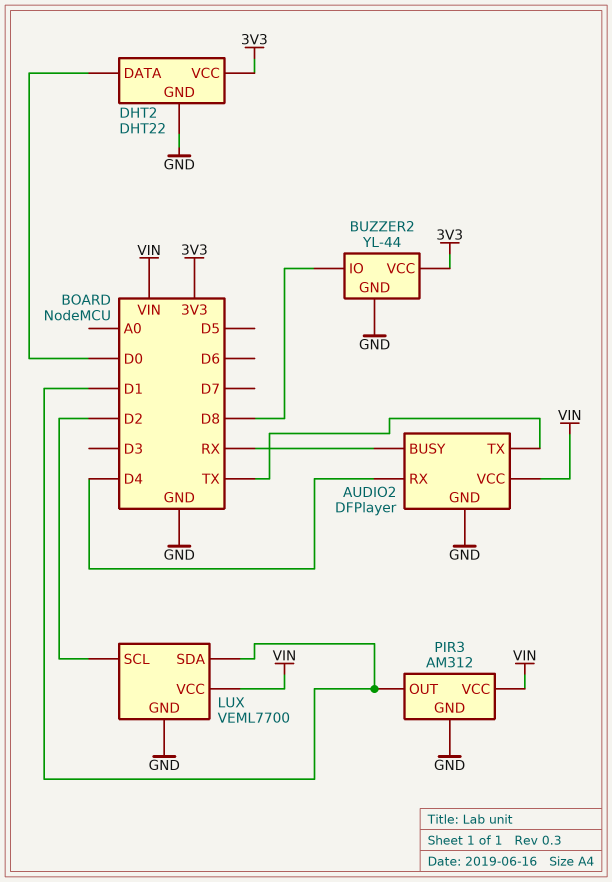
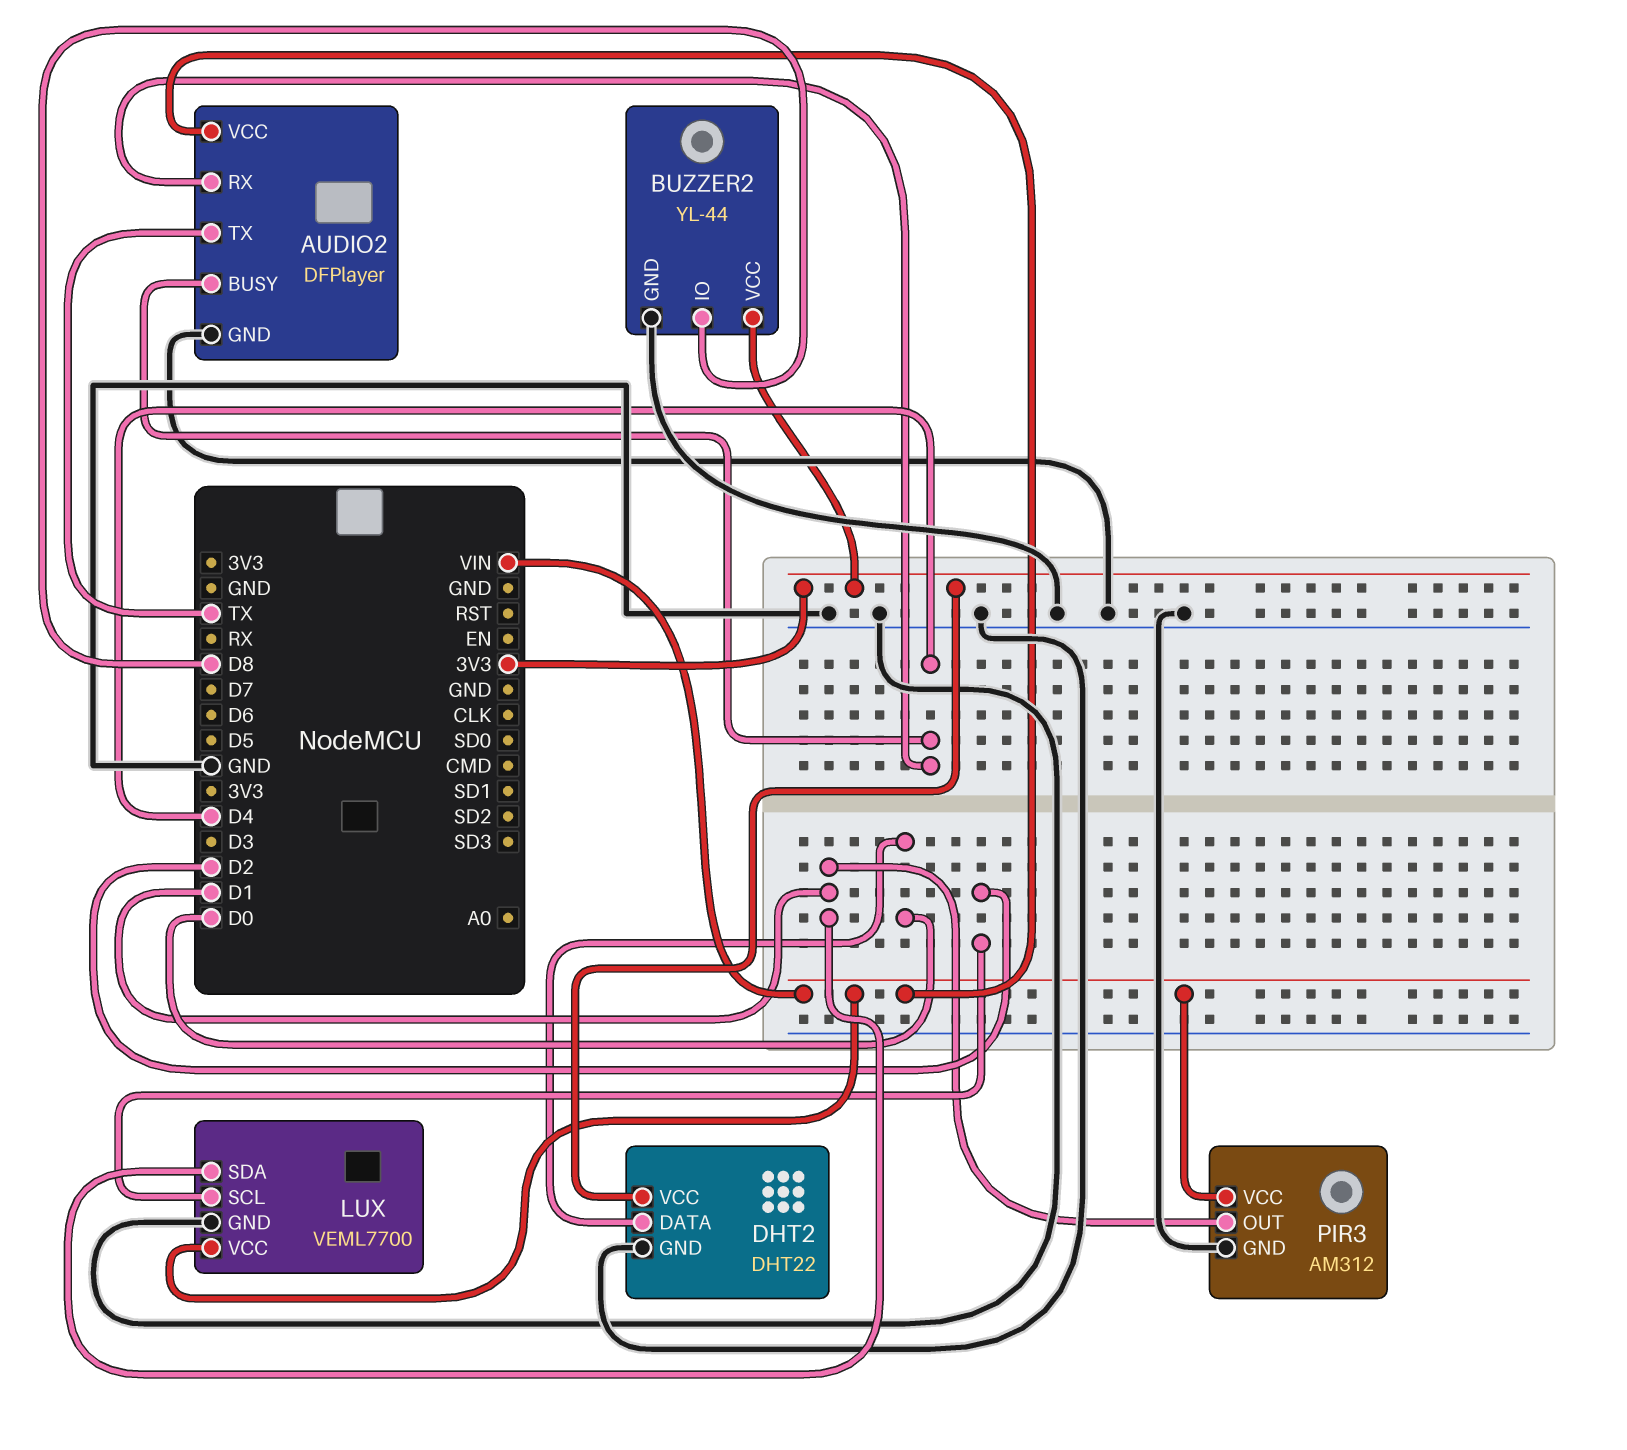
AUDIO2 pin BUSY: RX -> D4

